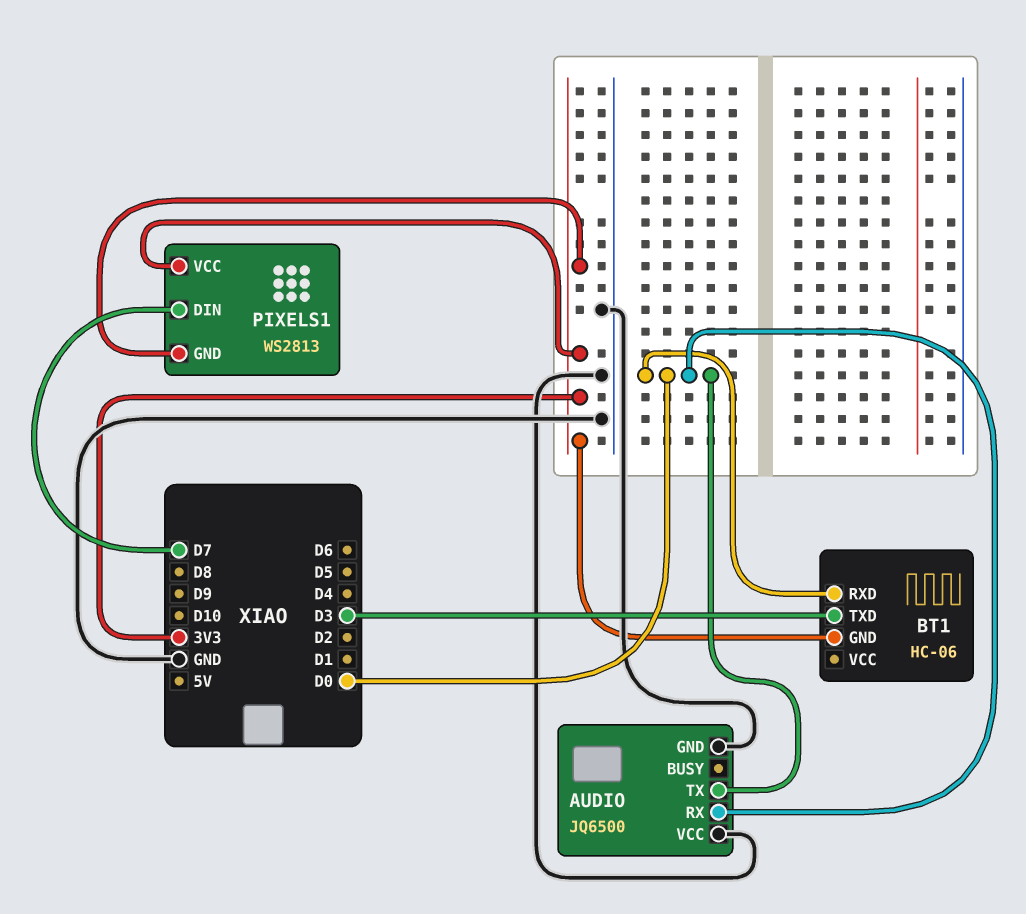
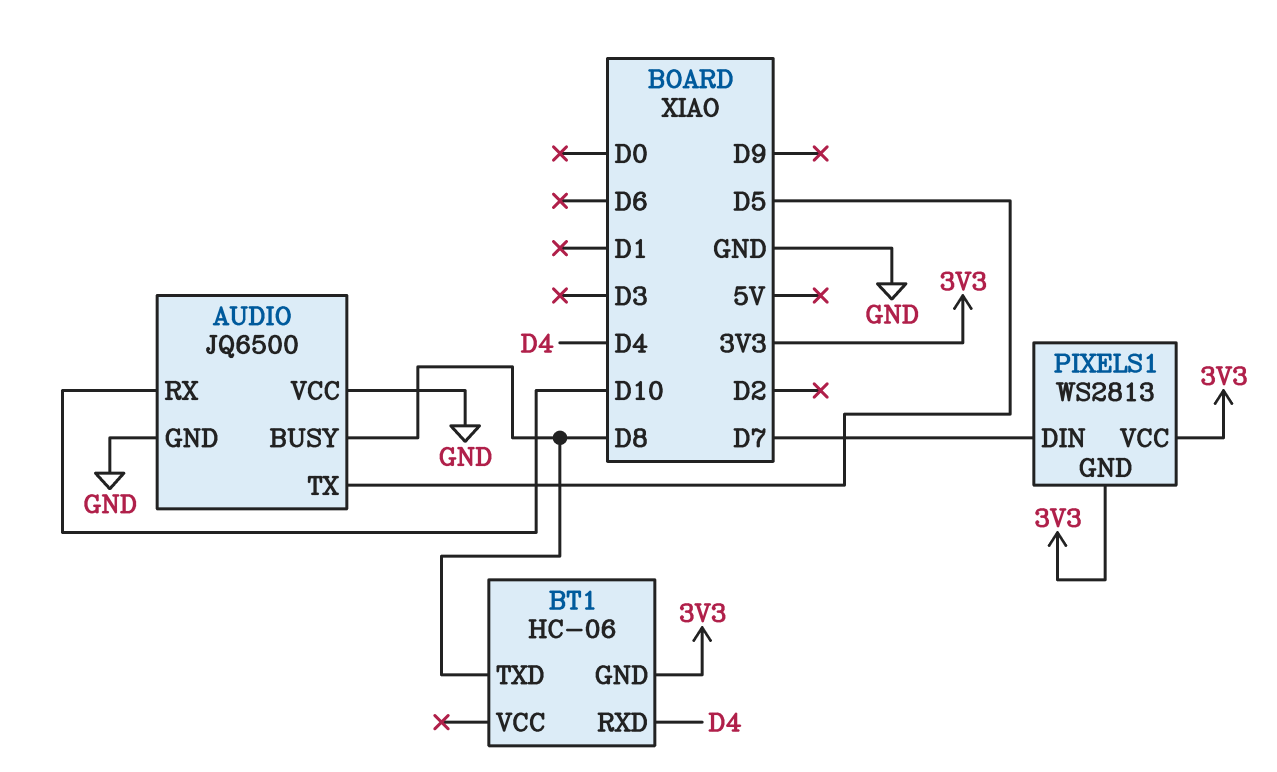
AUDIO pin BUSY: none -> D8
AUDIO pin RX: D0 -> D10
AUDIO pin TX: D0 -> D5
BT1 pin RXD: D0 -> D4
BT1 pin TXD: D3 -> D8

